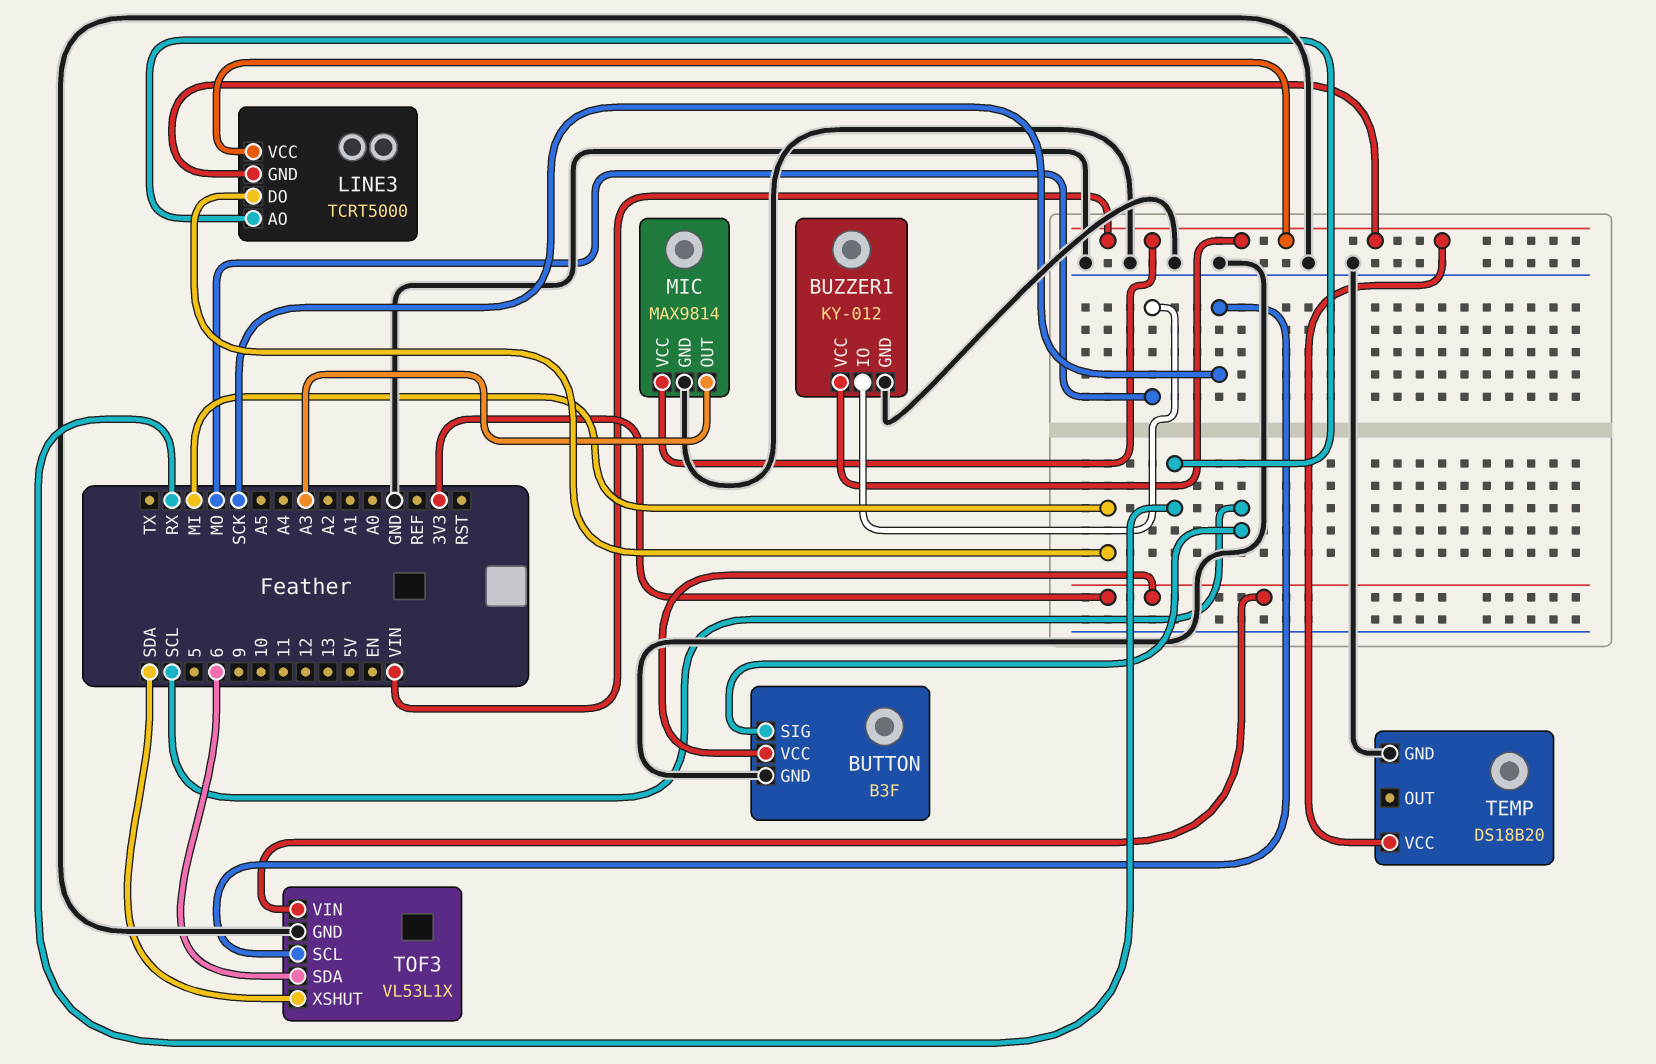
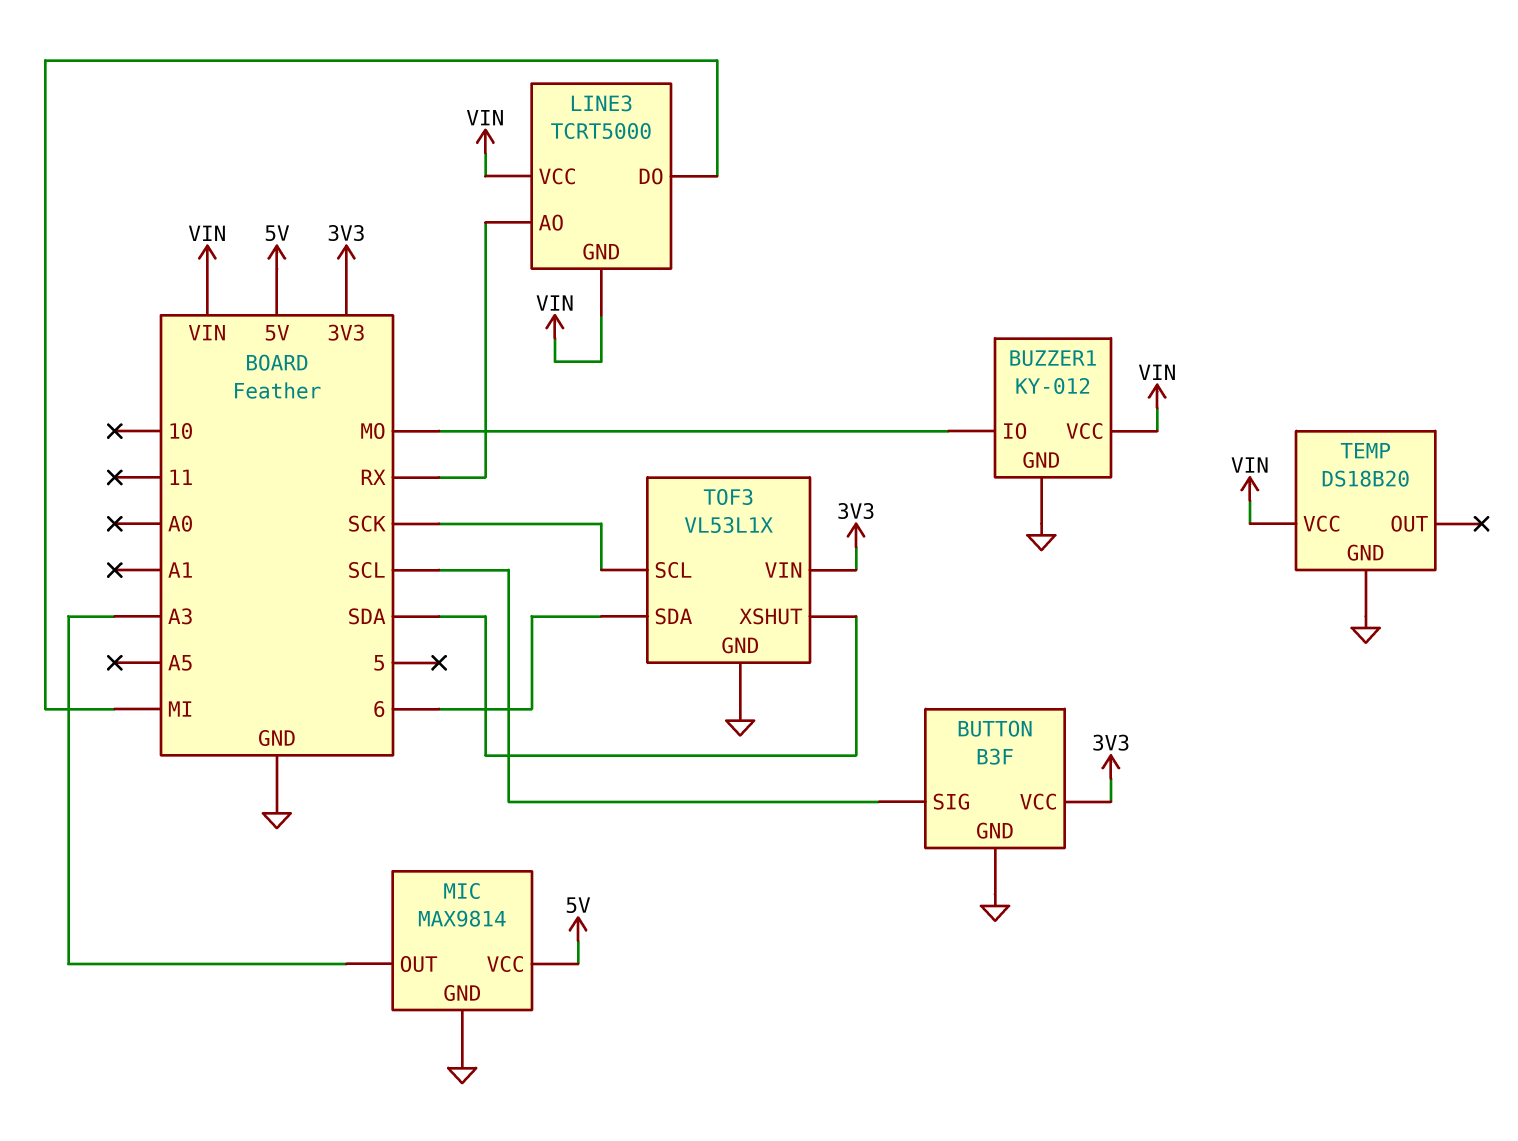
MIC pin VCC: VIN -> 5V

